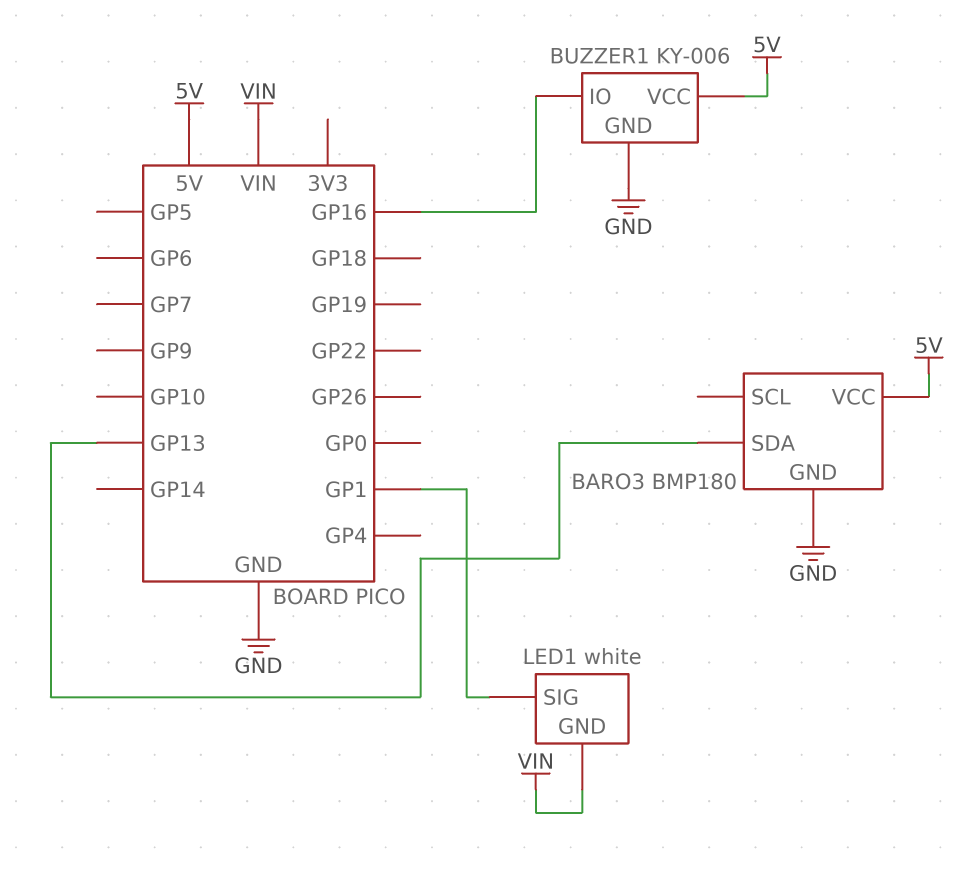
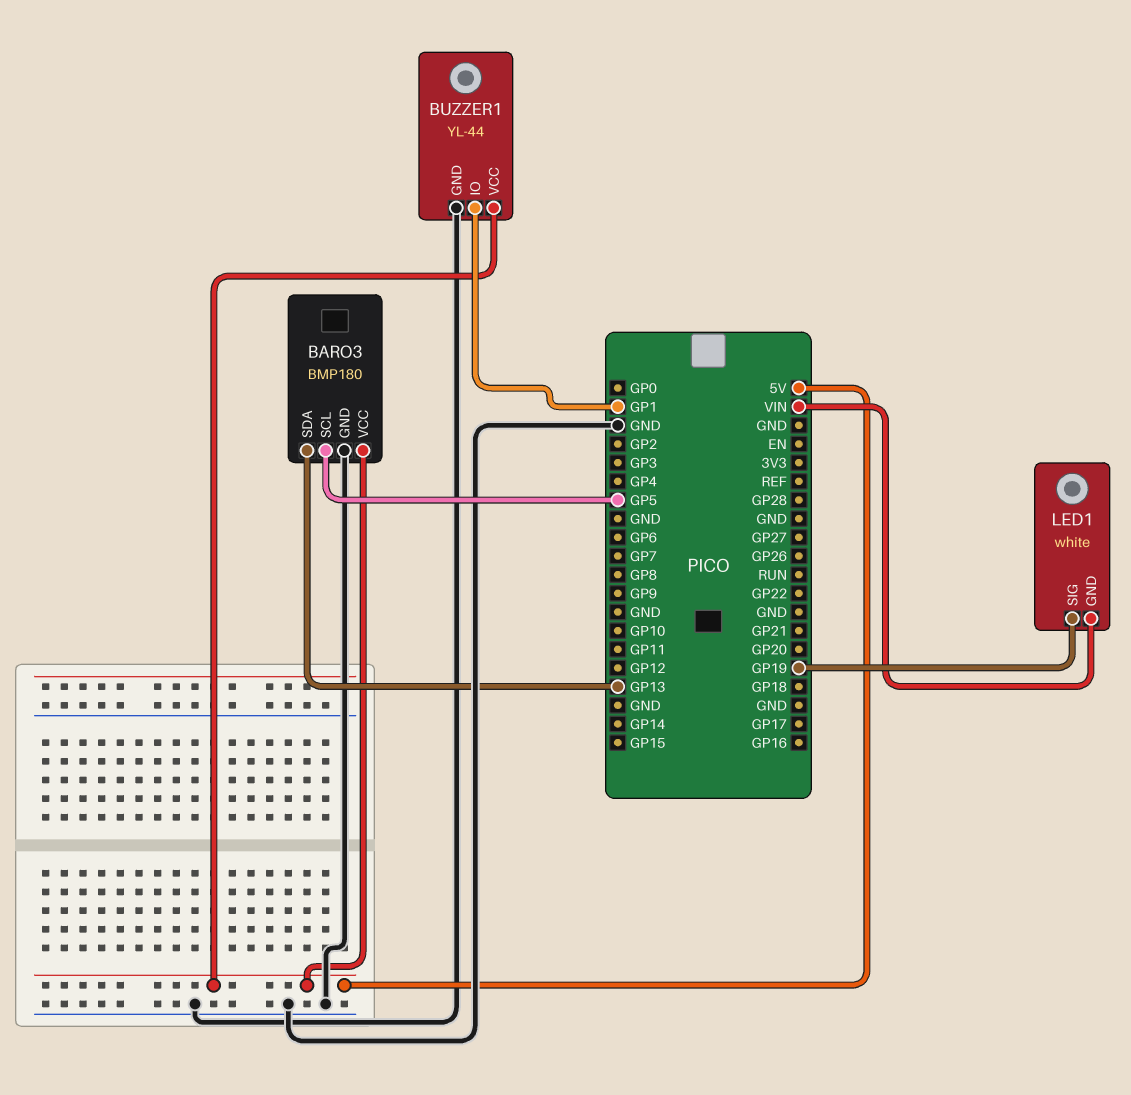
BARO3 pin SCL: none -> GP5
BUZZER1: KY-006 -> YL-44
BUZZER1 pin IO: GP16 -> GP1
LED1 pin SIG: GP1 -> GP19

